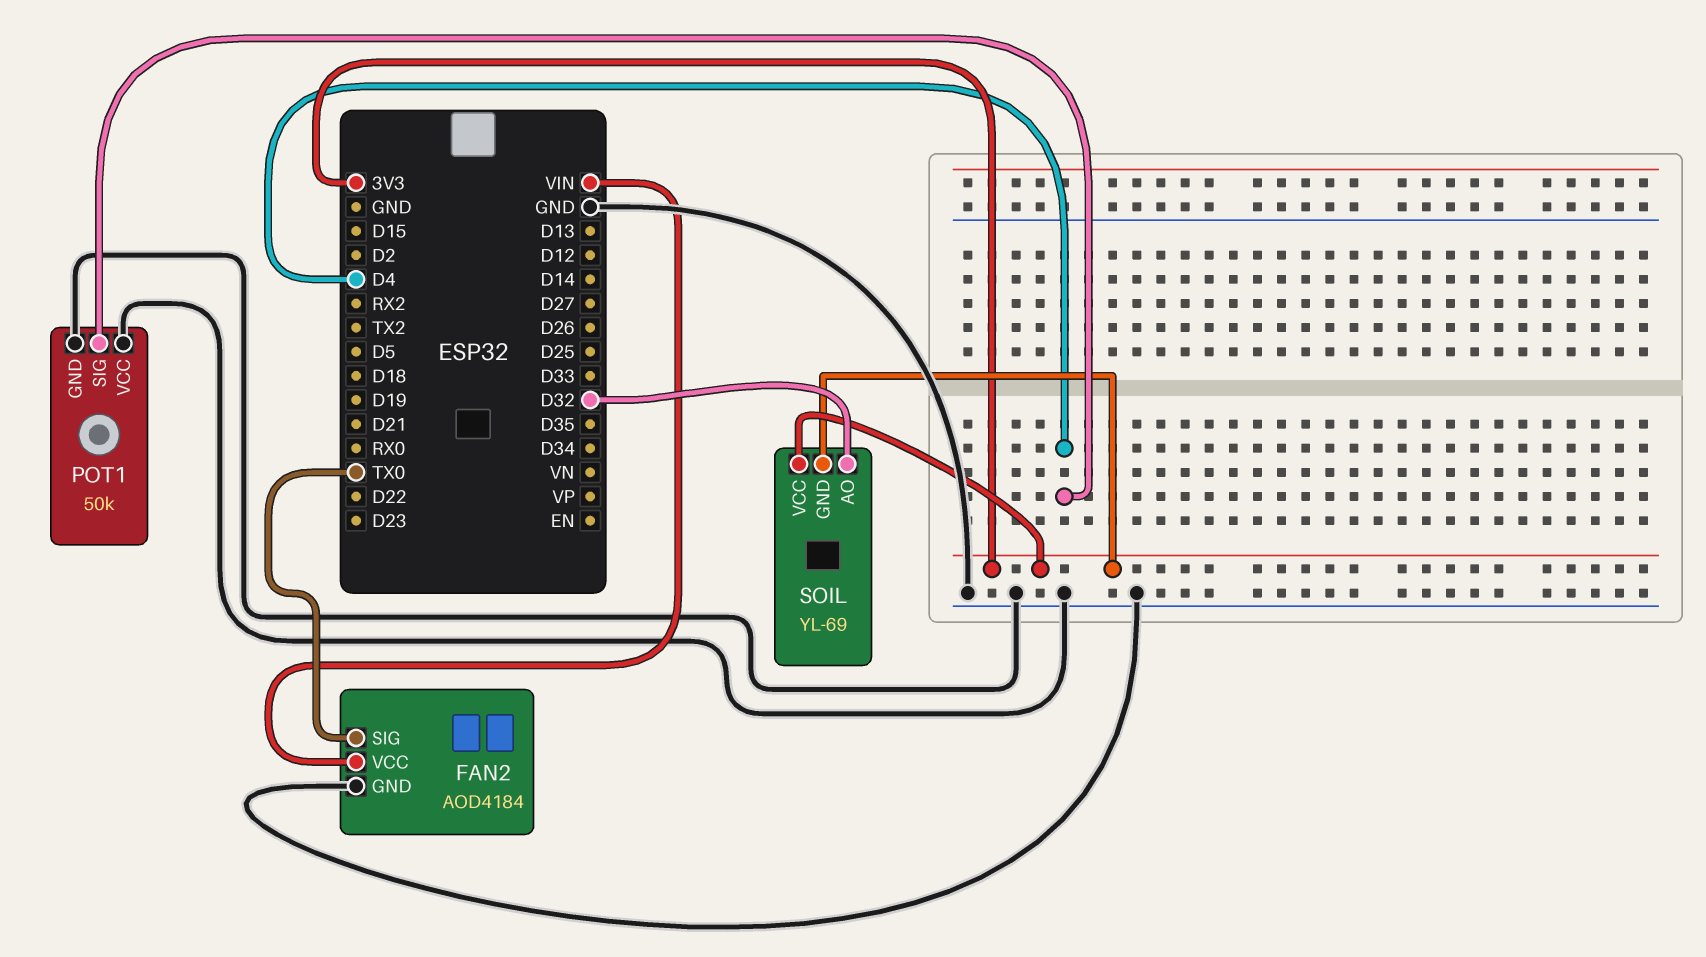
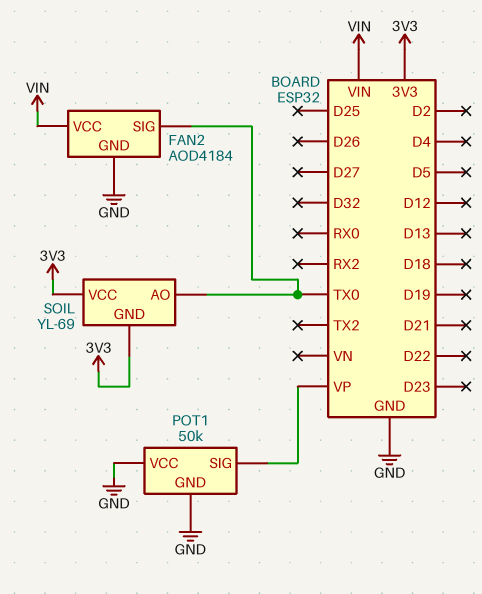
POT1 pin SIG: D4 -> VP
SOIL pin AO: D32 -> TX0

